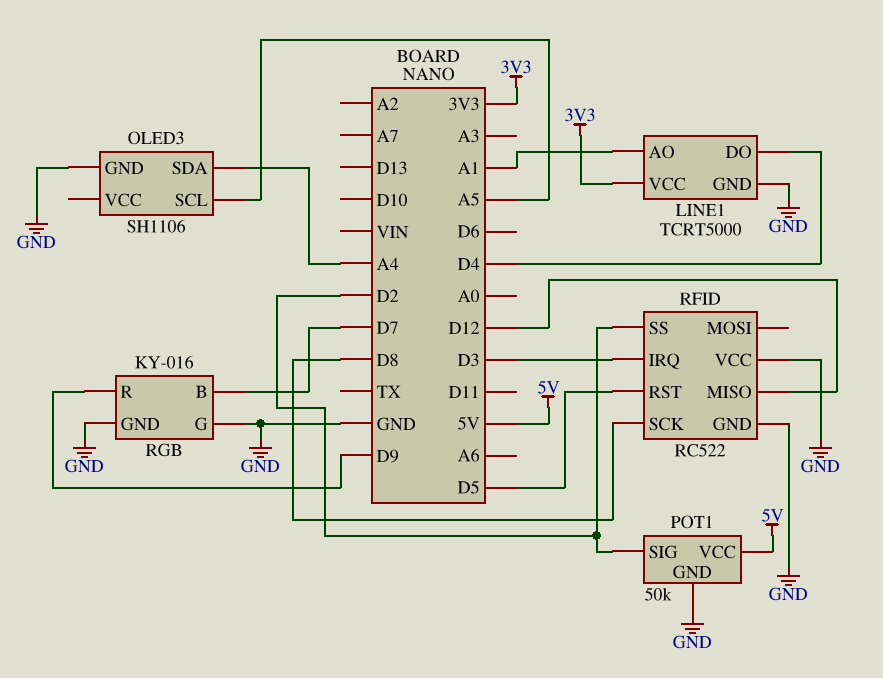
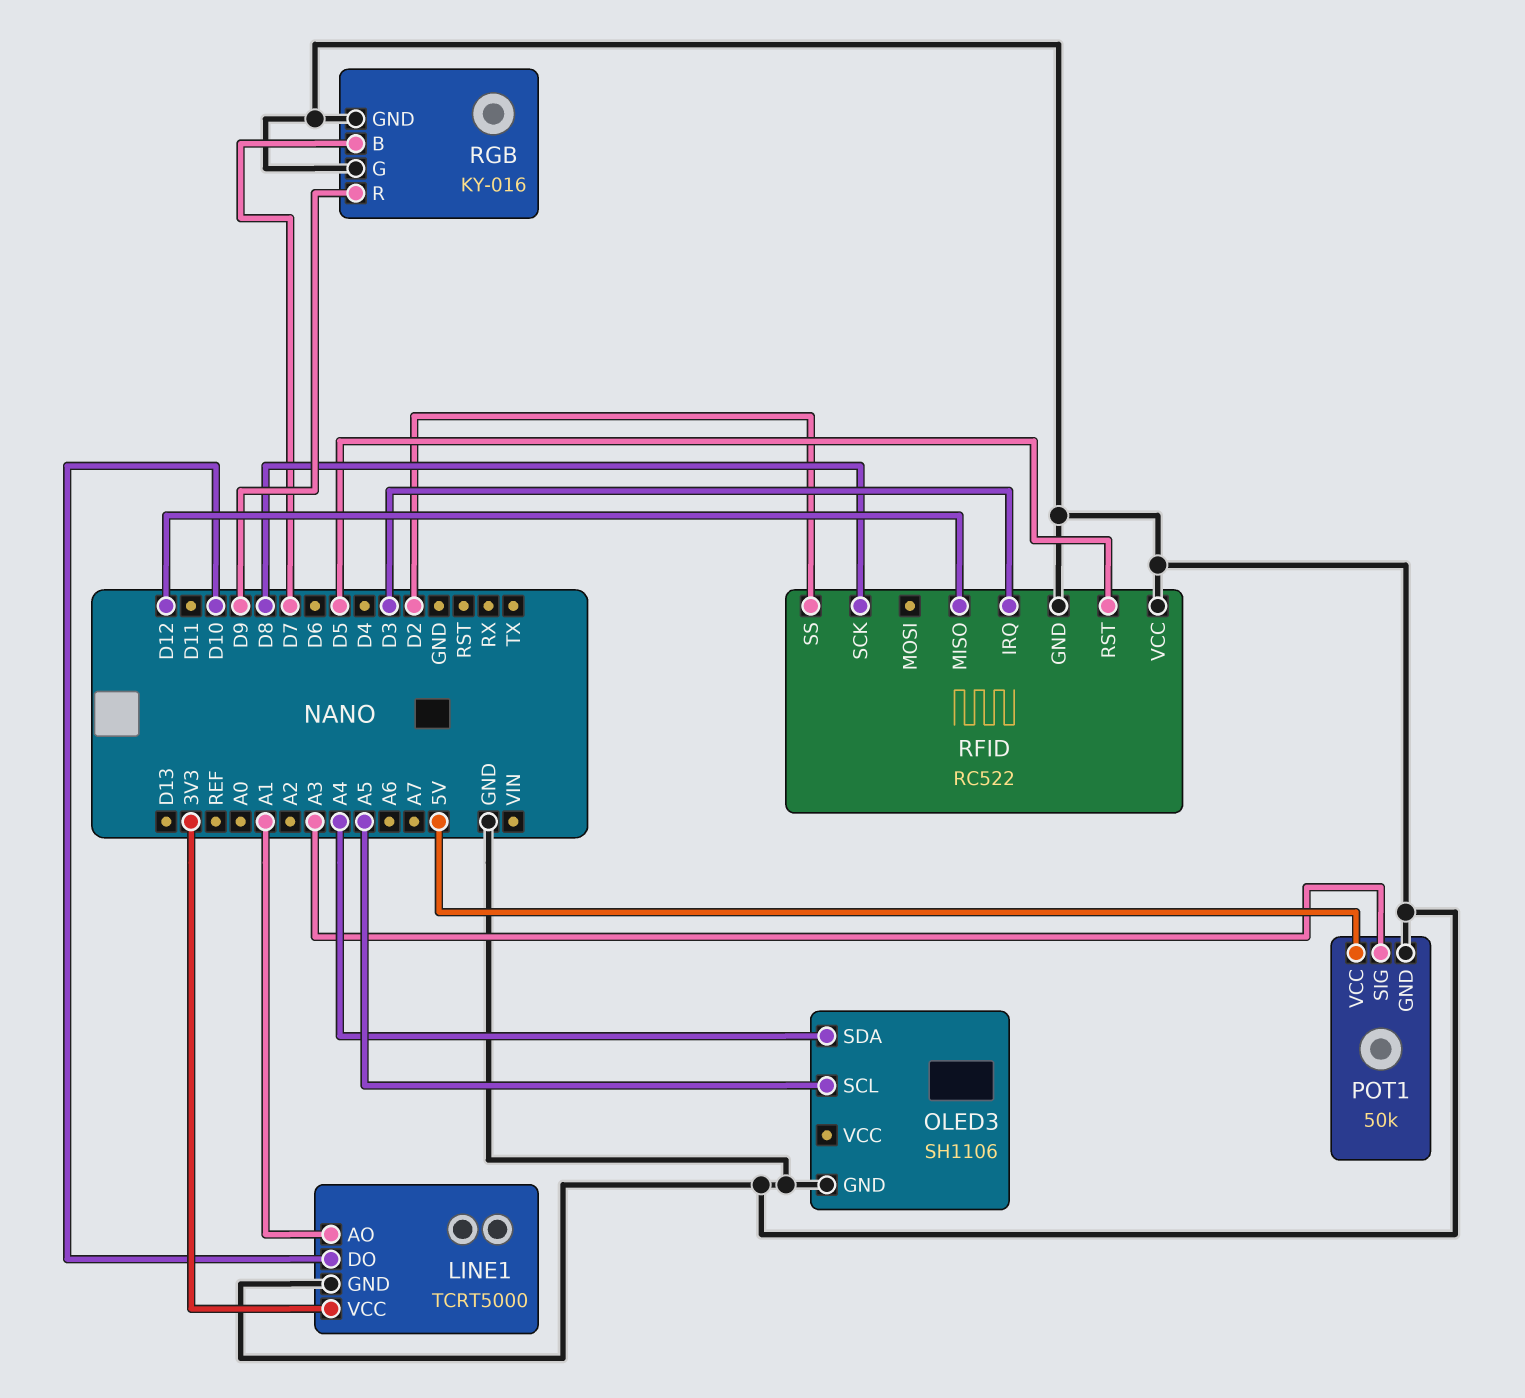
LINE1 pin DO: D4 -> D10
POT1 pin SIG: D2 -> A3

